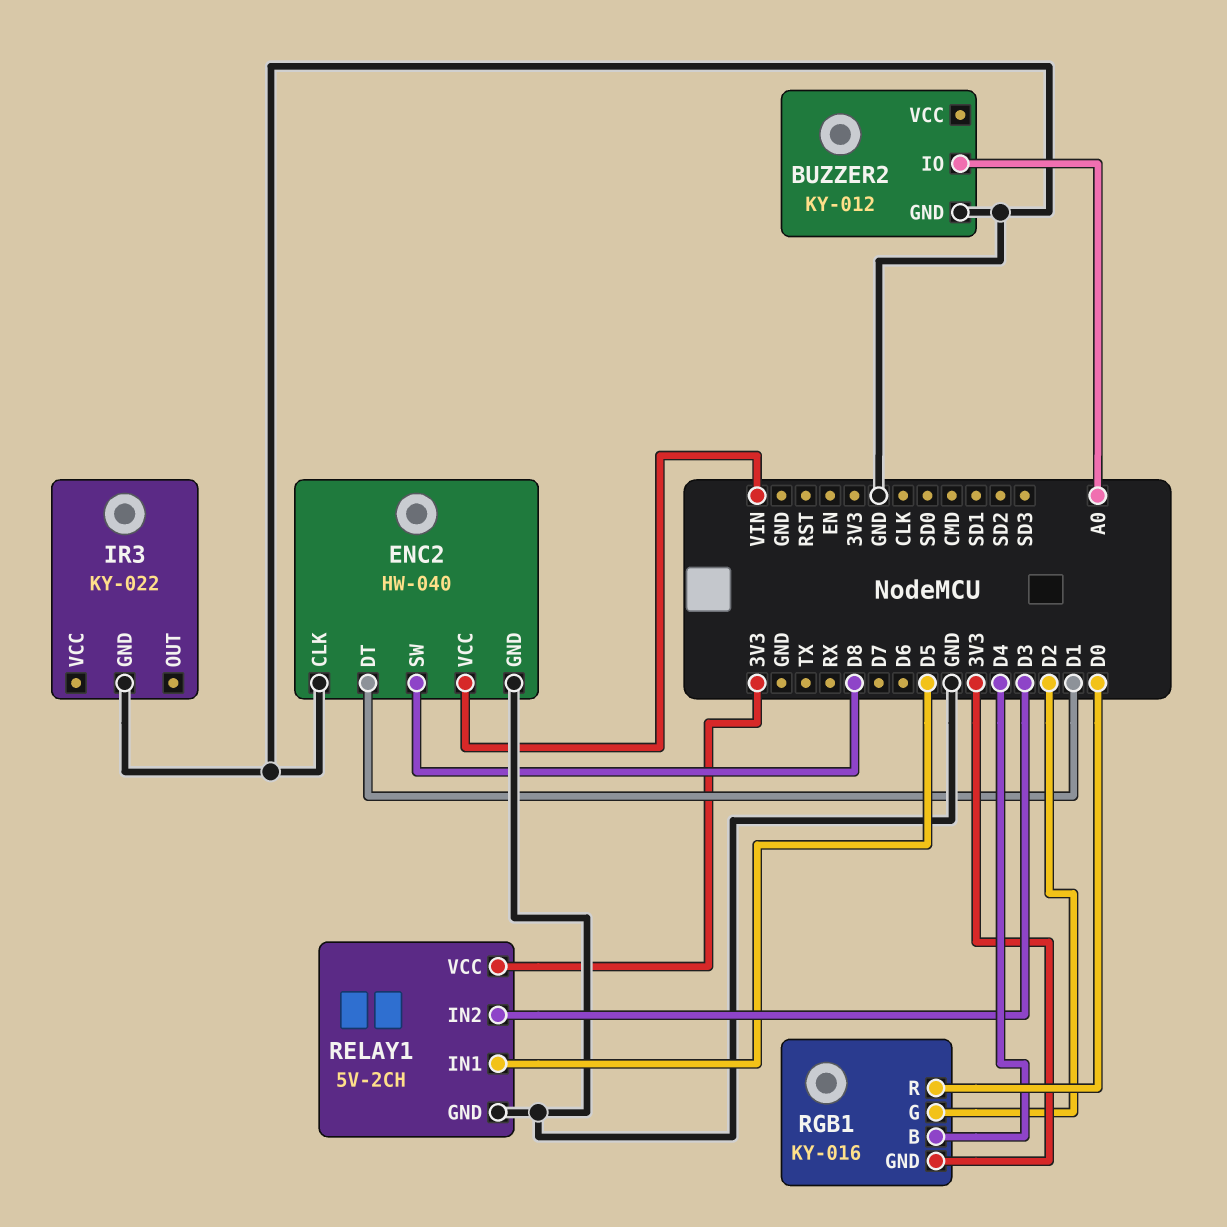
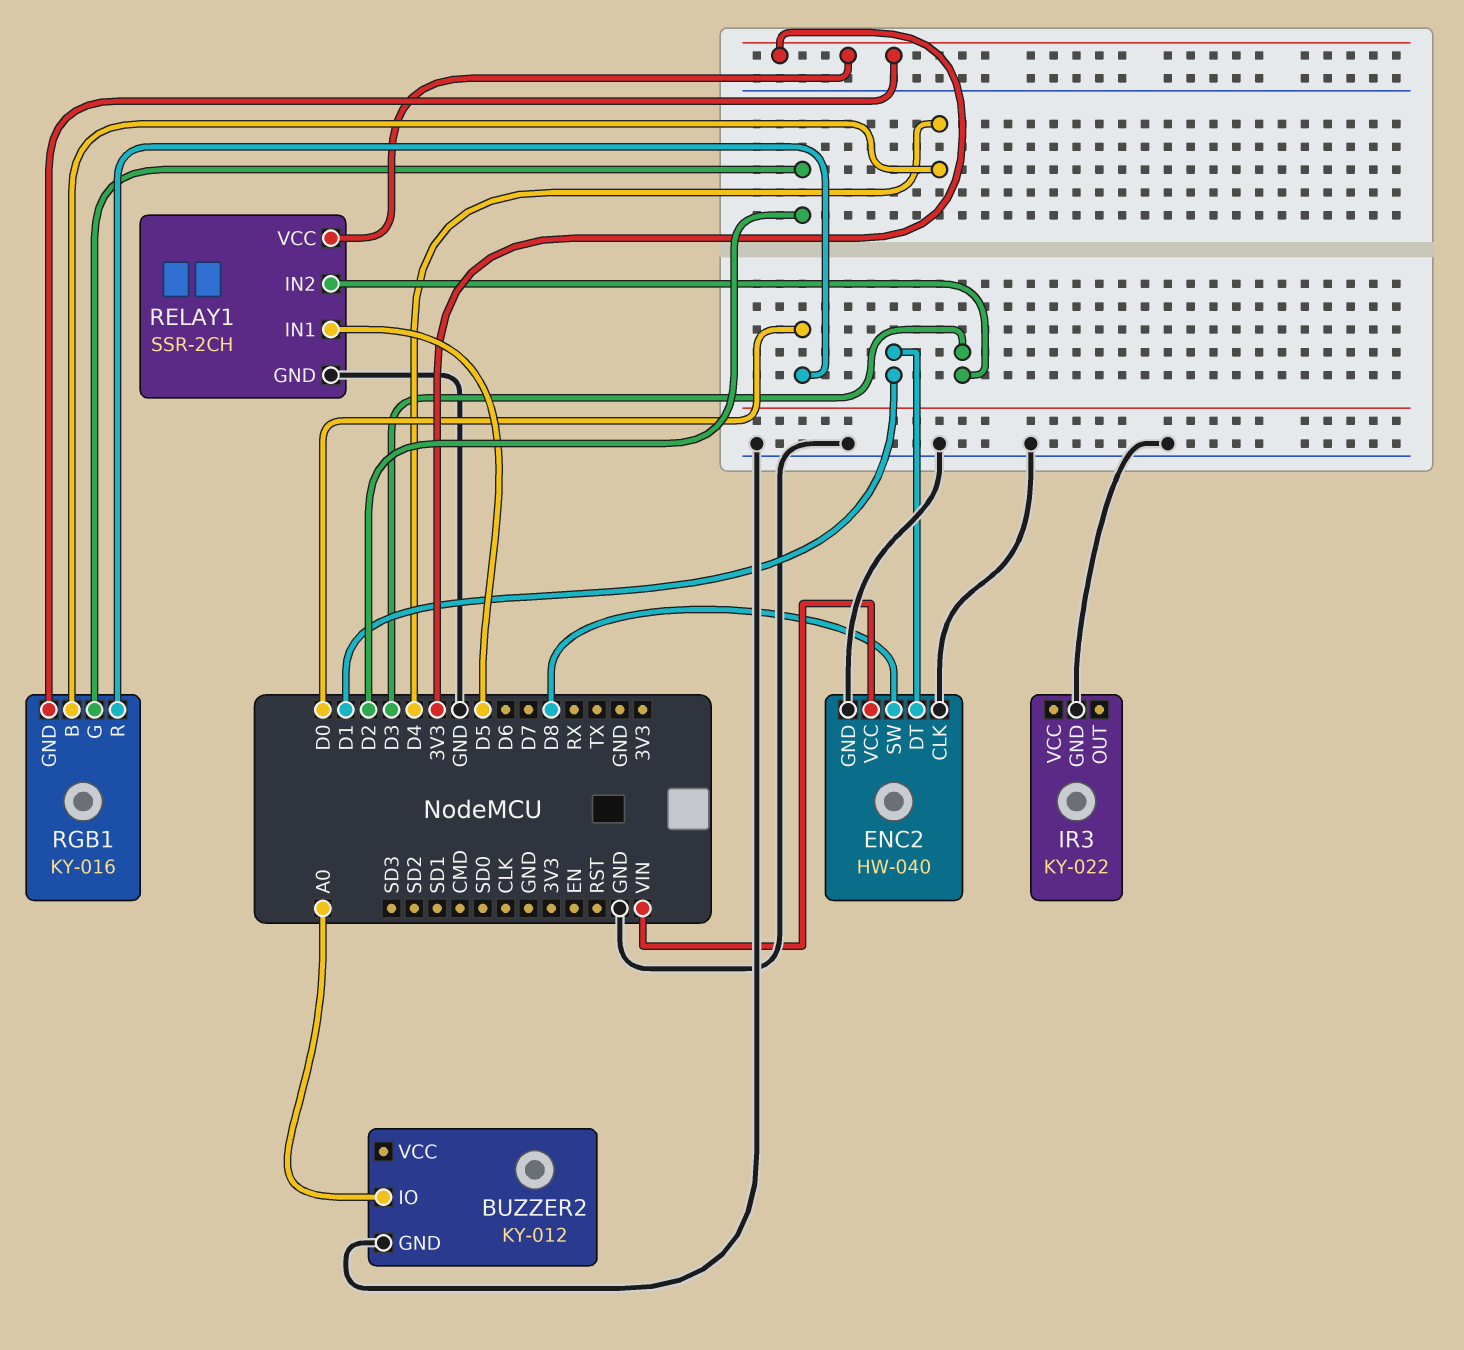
RELAY1: 5V-2CH -> SSR-2CH

